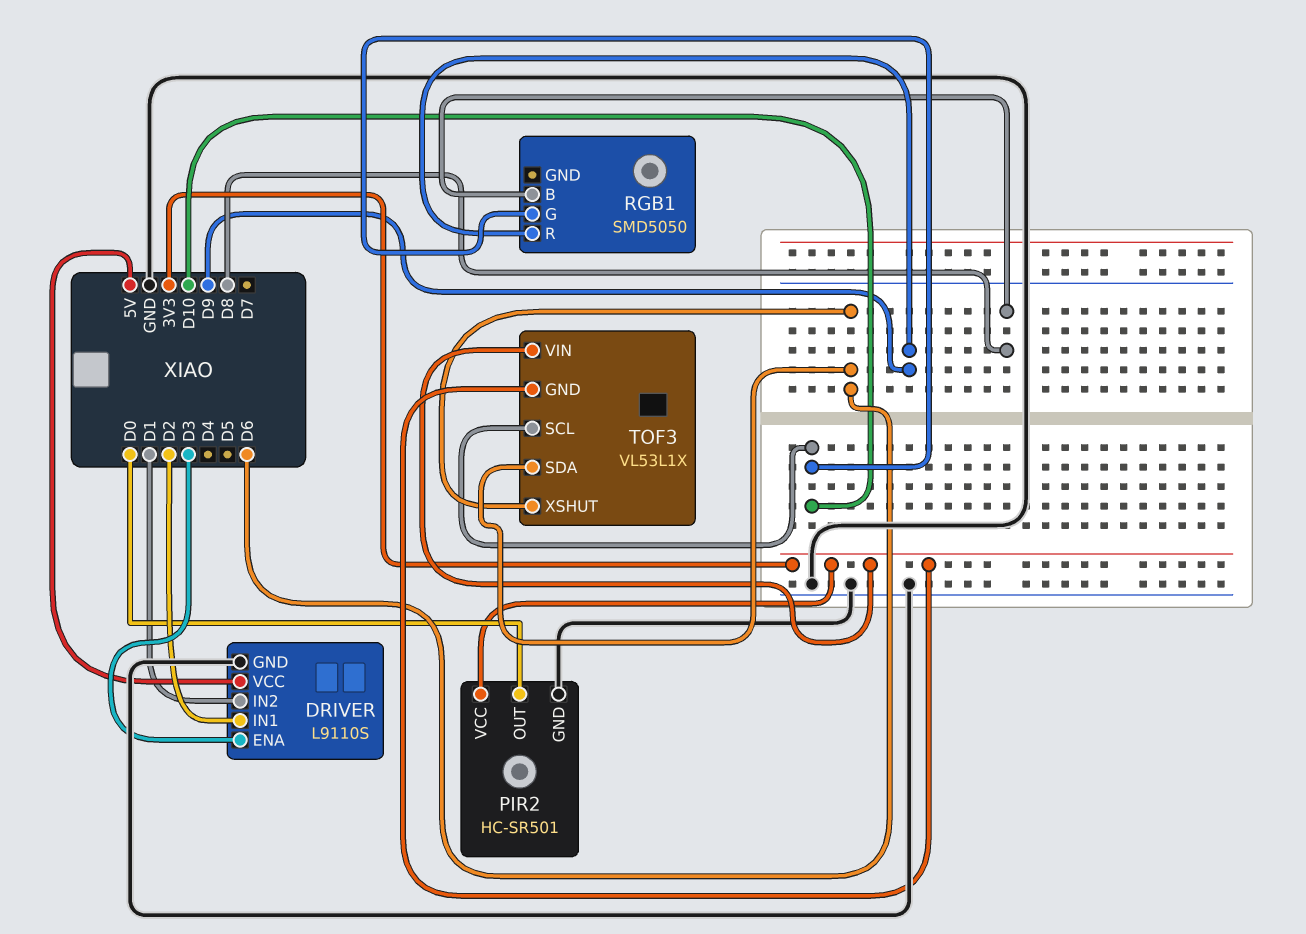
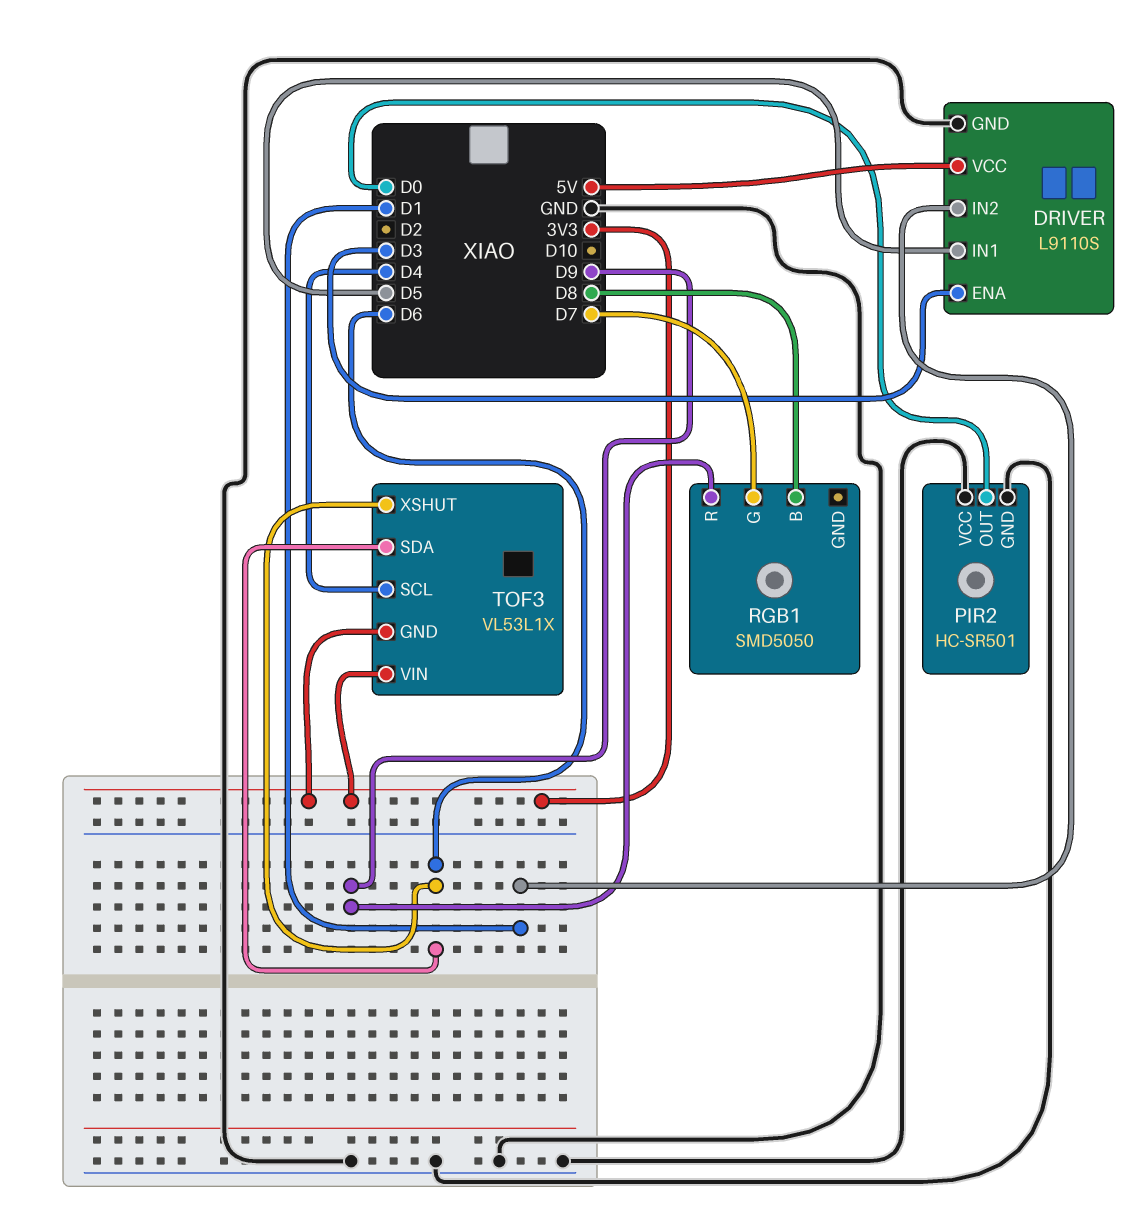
DRIVER pin IN1: D2 -> D5
PIR2 pin VCC: 3V3 -> GND
RGB1 pin G: D10 -> D7
TOF3 pin SCL: D10 -> D4

